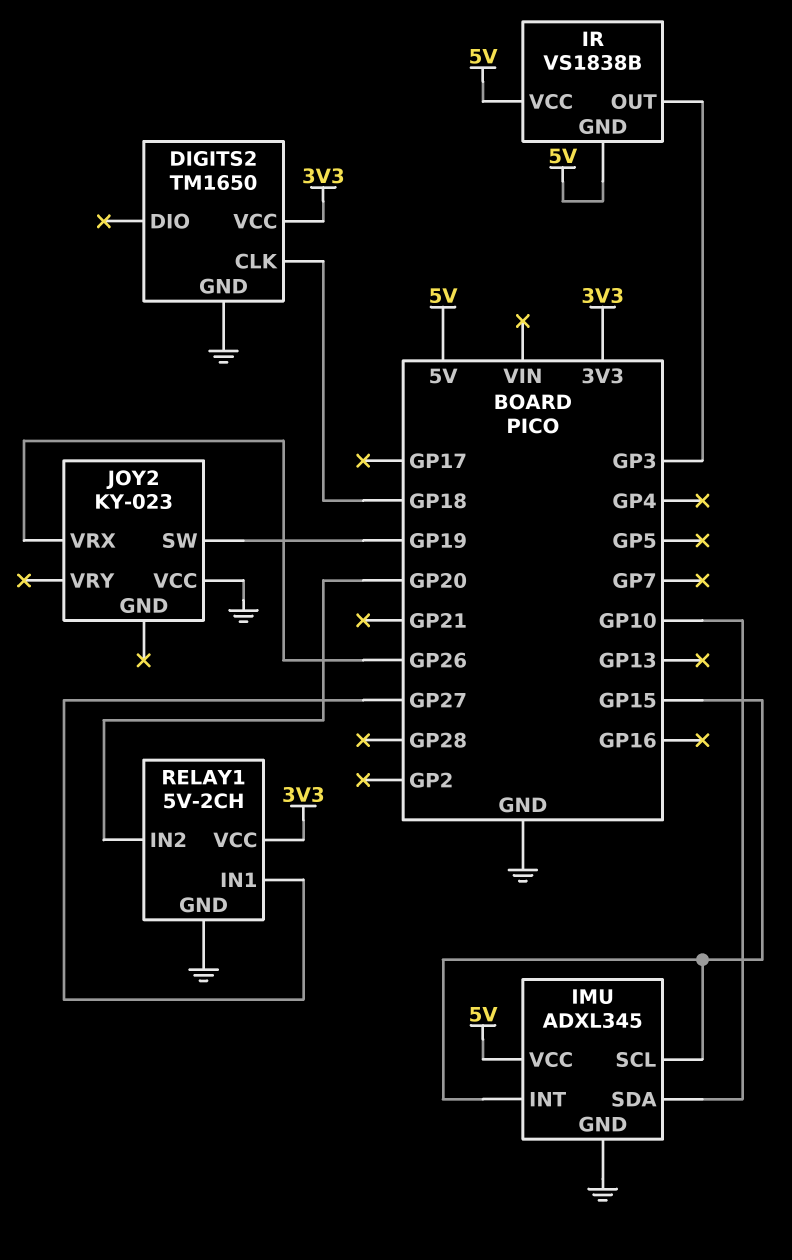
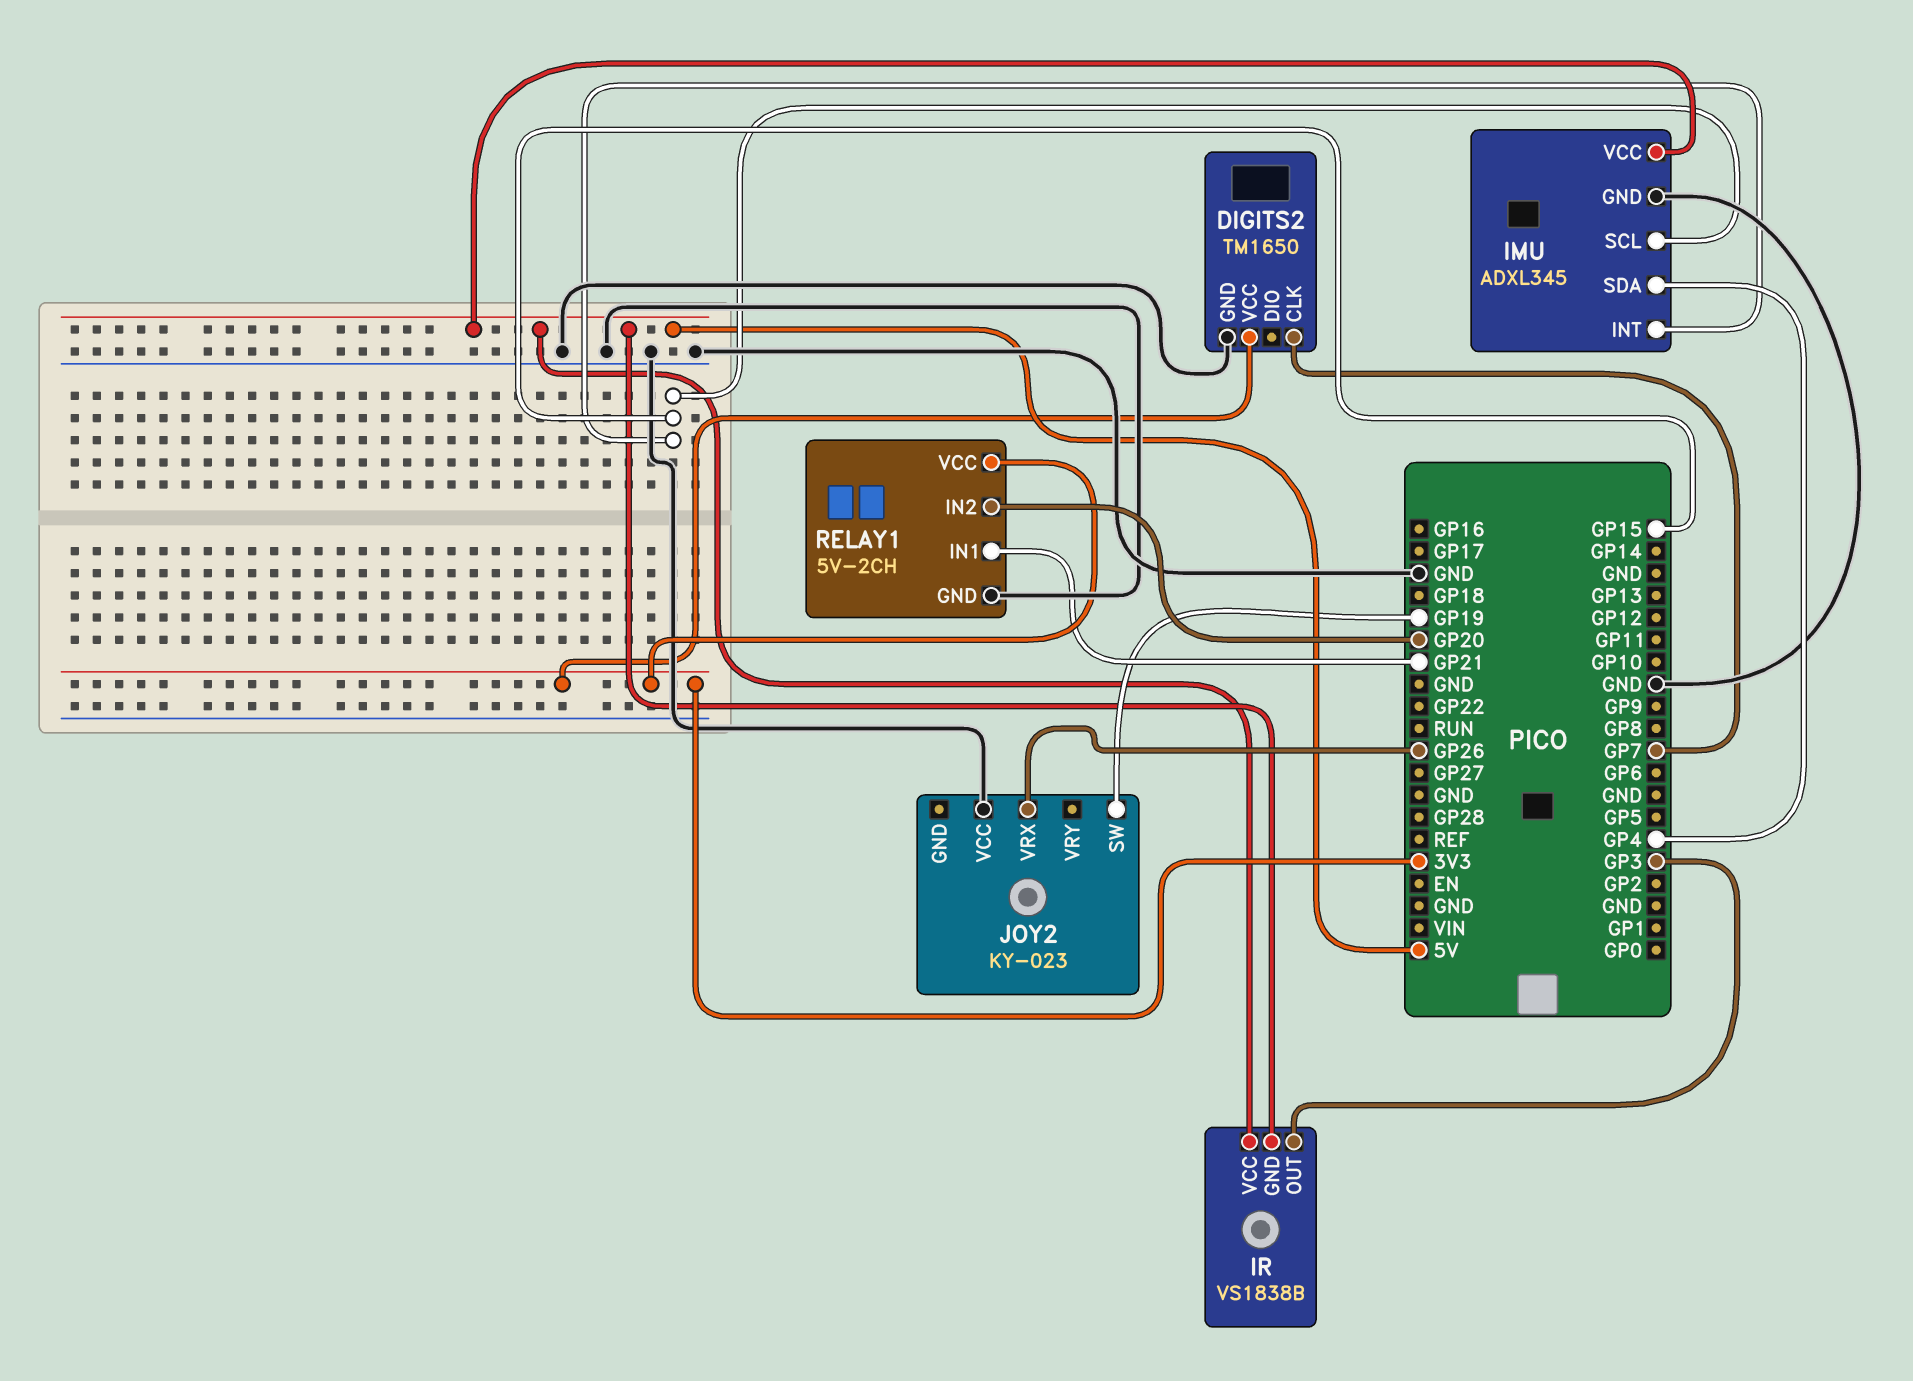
DIGITS2 pin CLK: GP18 -> GP7
IMU pin SDA: GP10 -> GP4
RELAY1 pin IN1: GP27 -> GP21

